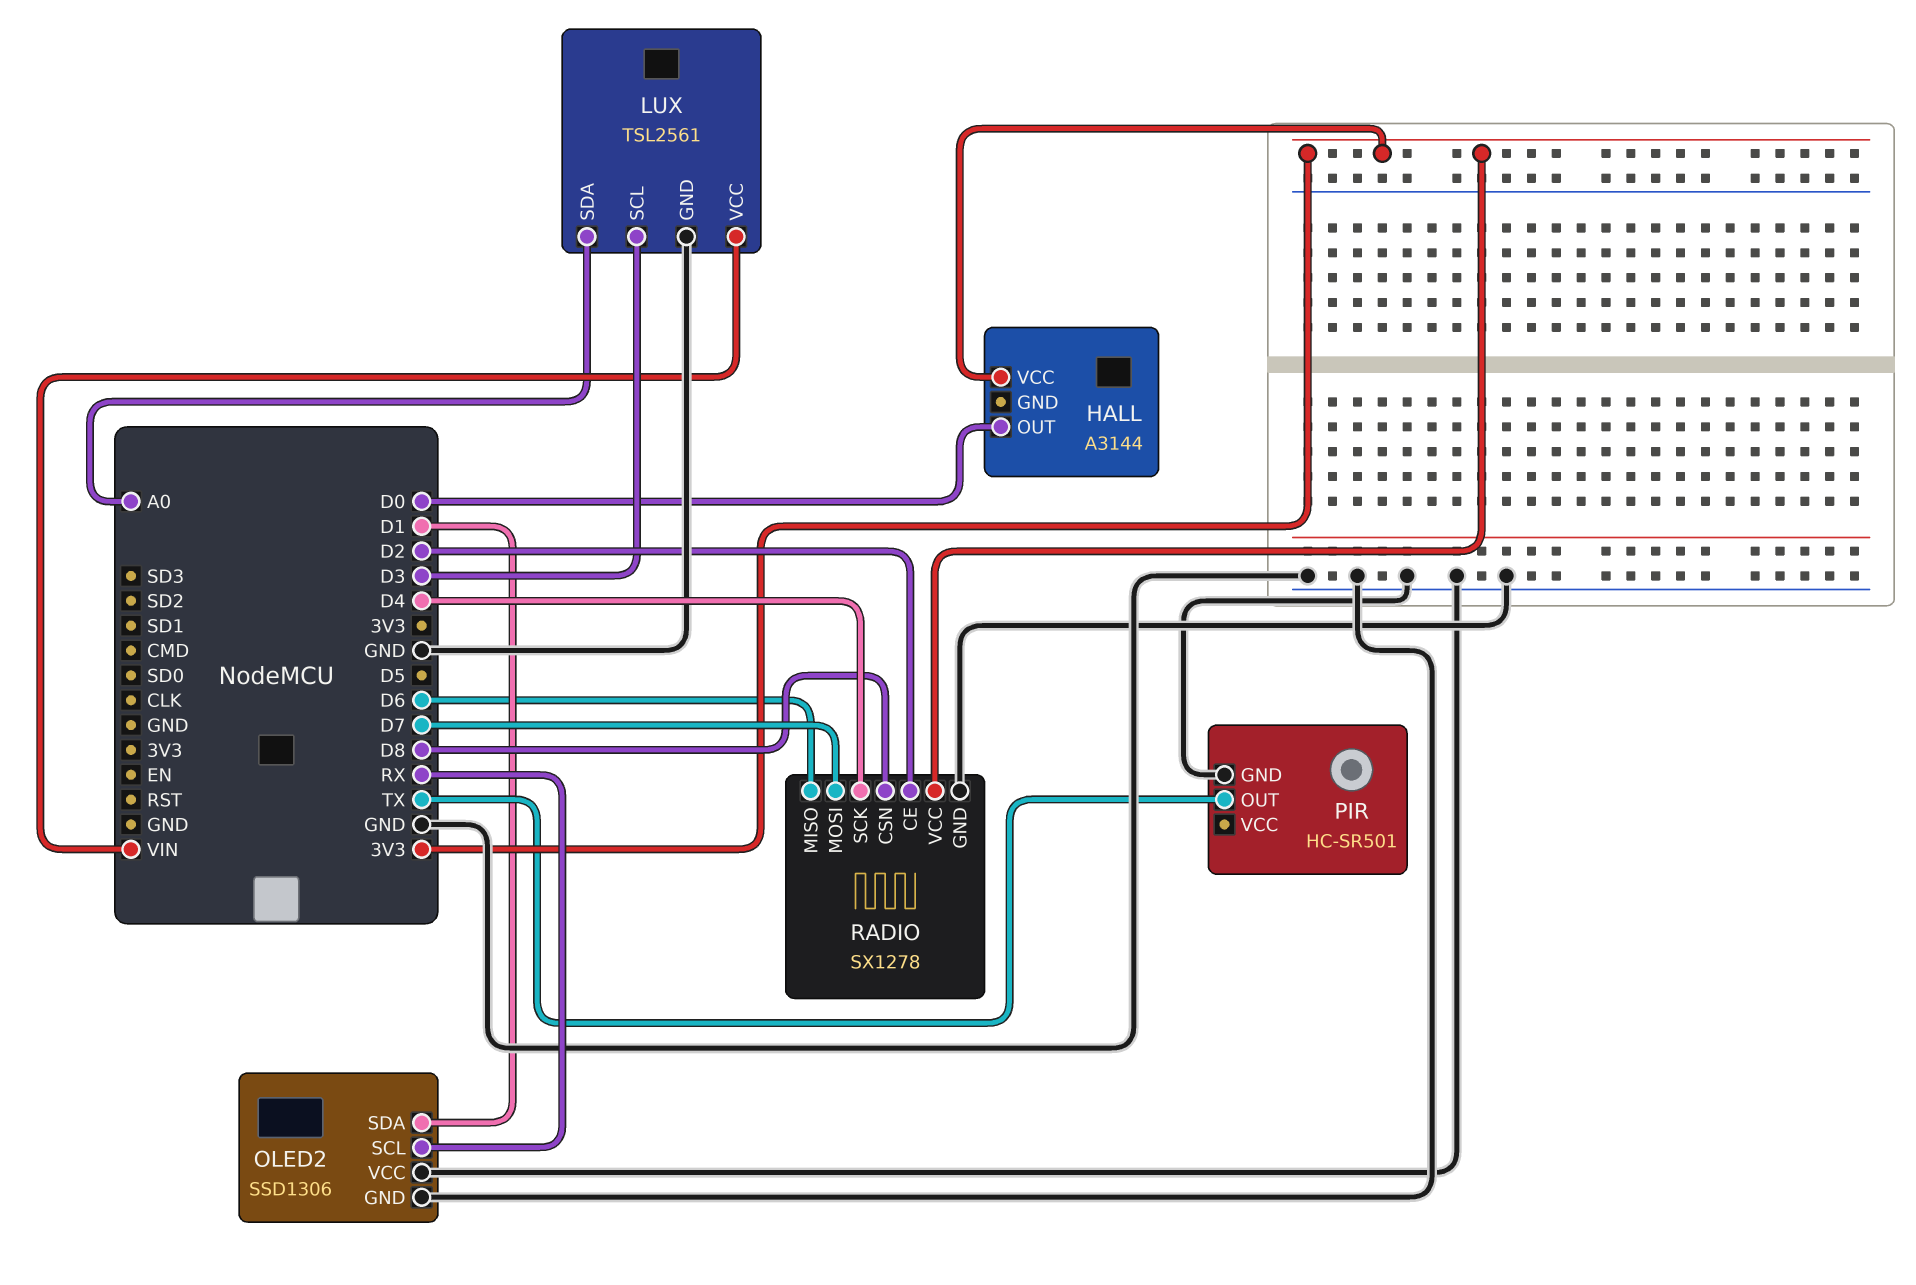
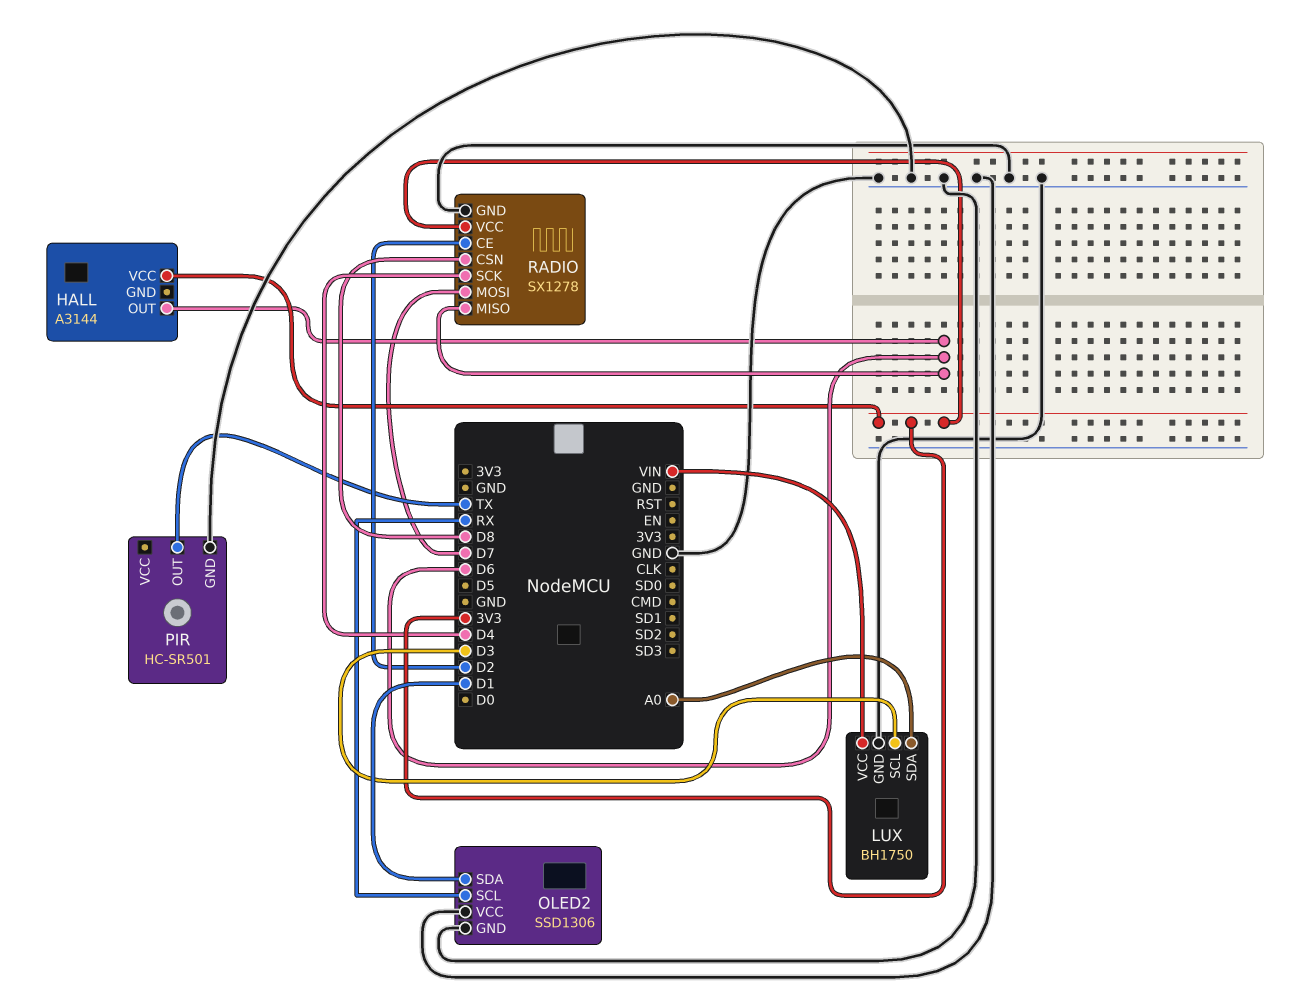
HALL pin OUT: D0 -> D6
LUX: TSL2561 -> BH1750

